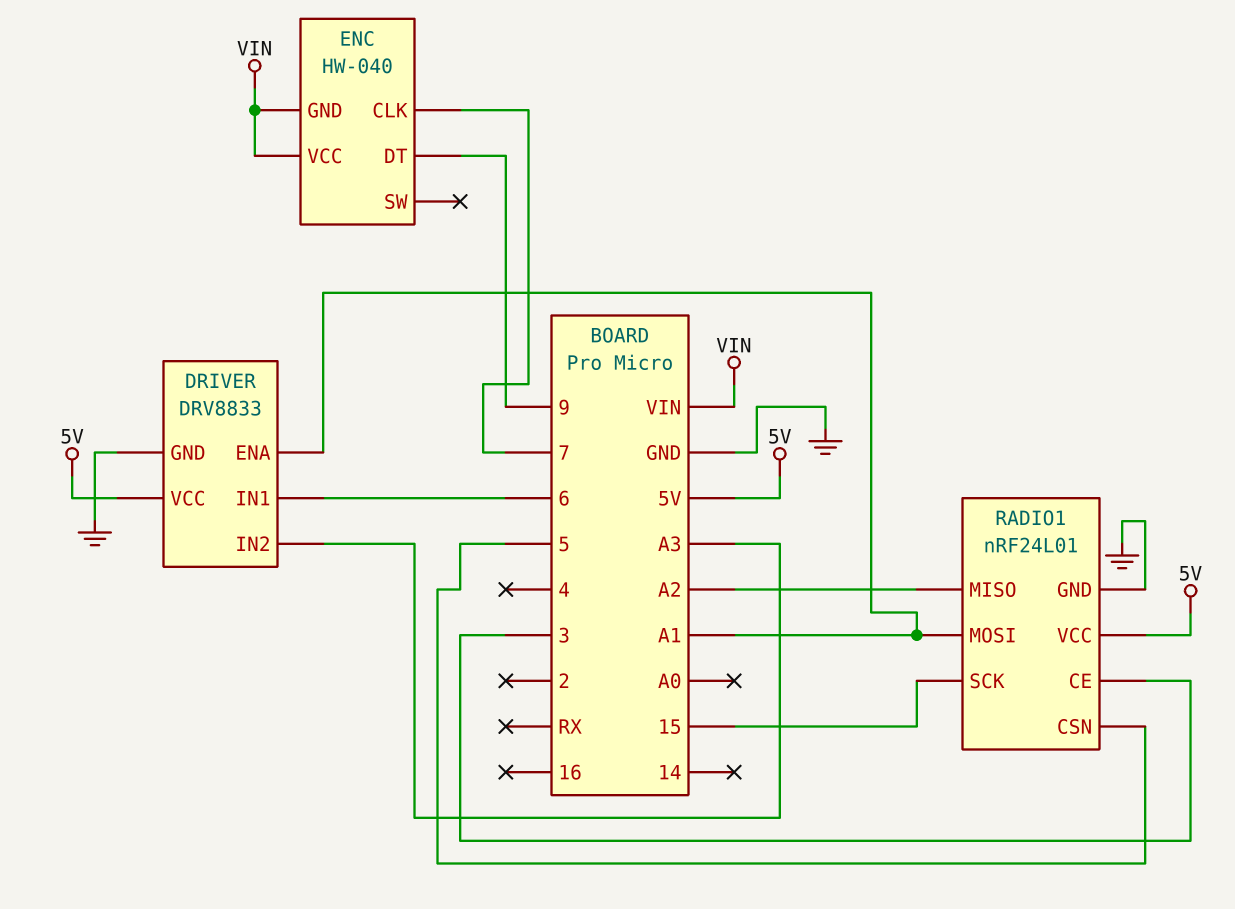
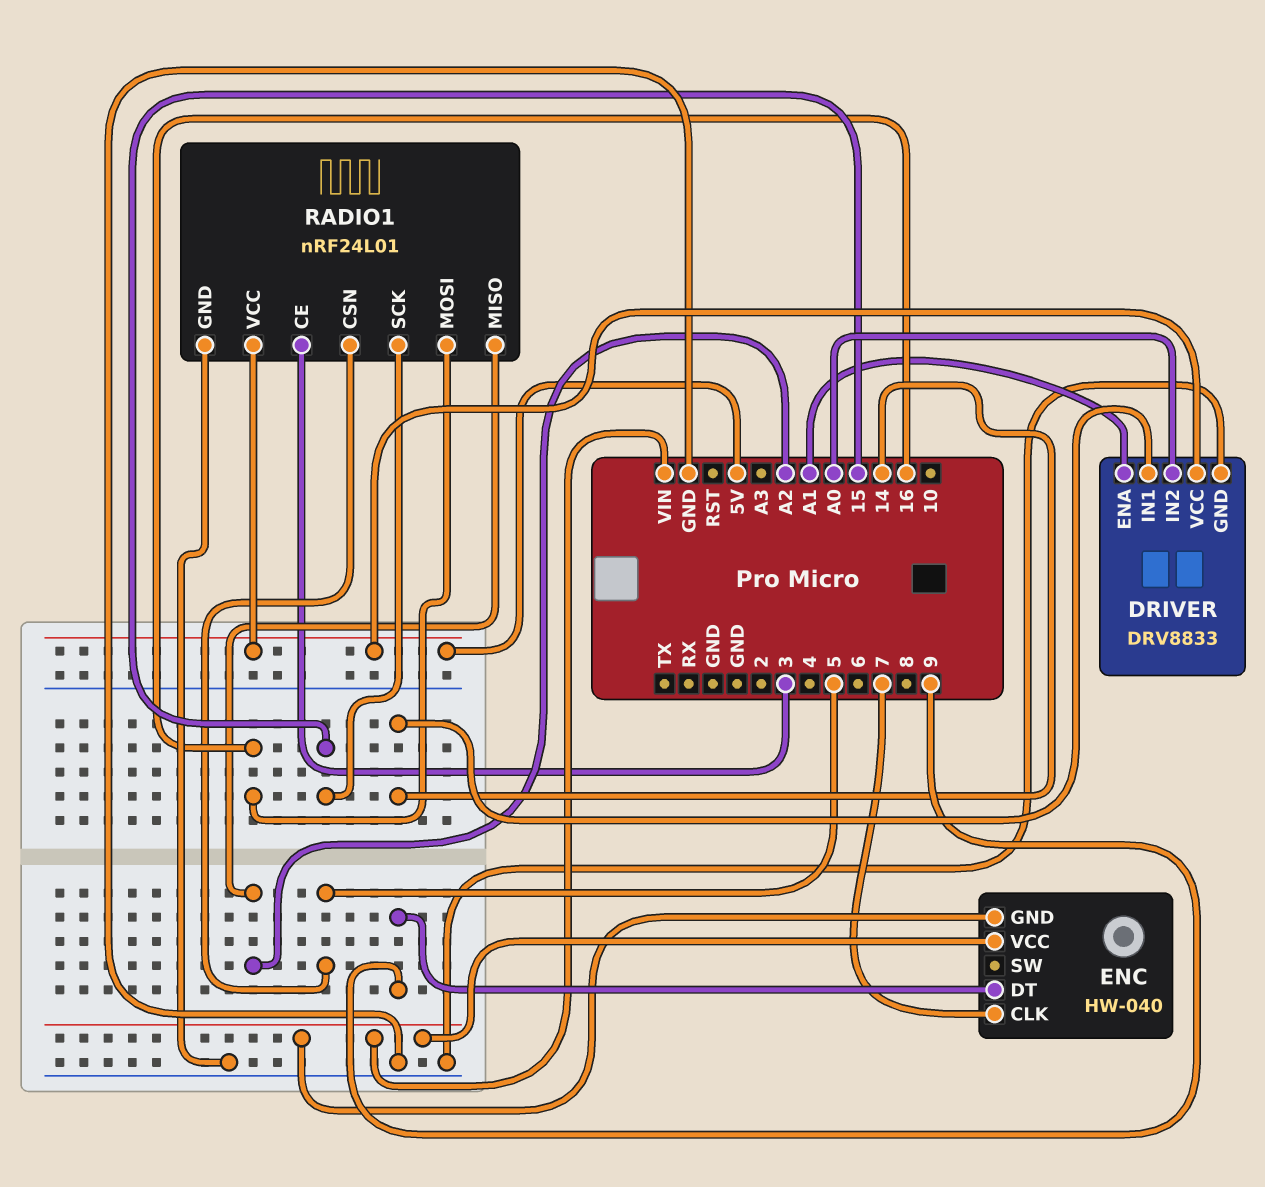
DRIVER pin IN1: 6 -> 14
DRIVER pin IN2: A3 -> A0
RADIO1 pin MOSI: A1 -> 16

